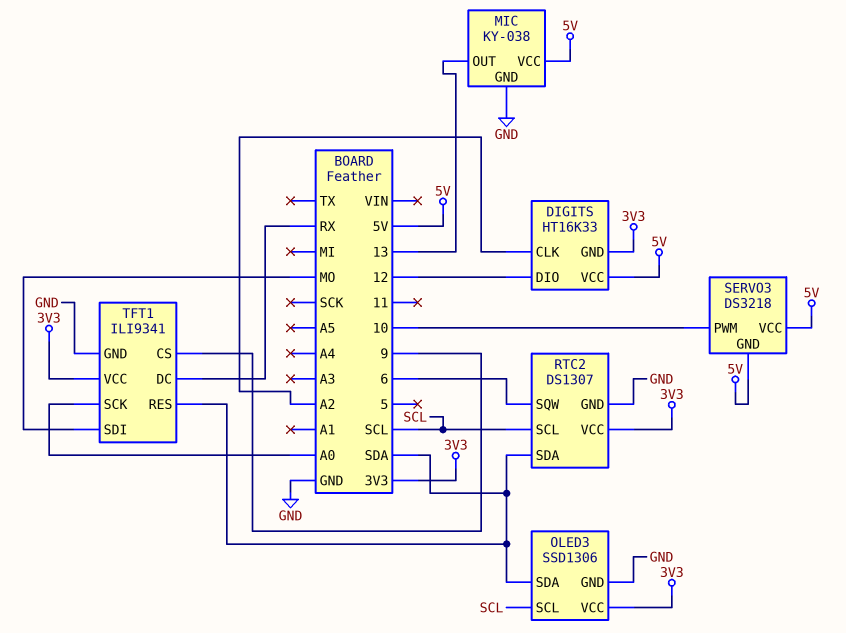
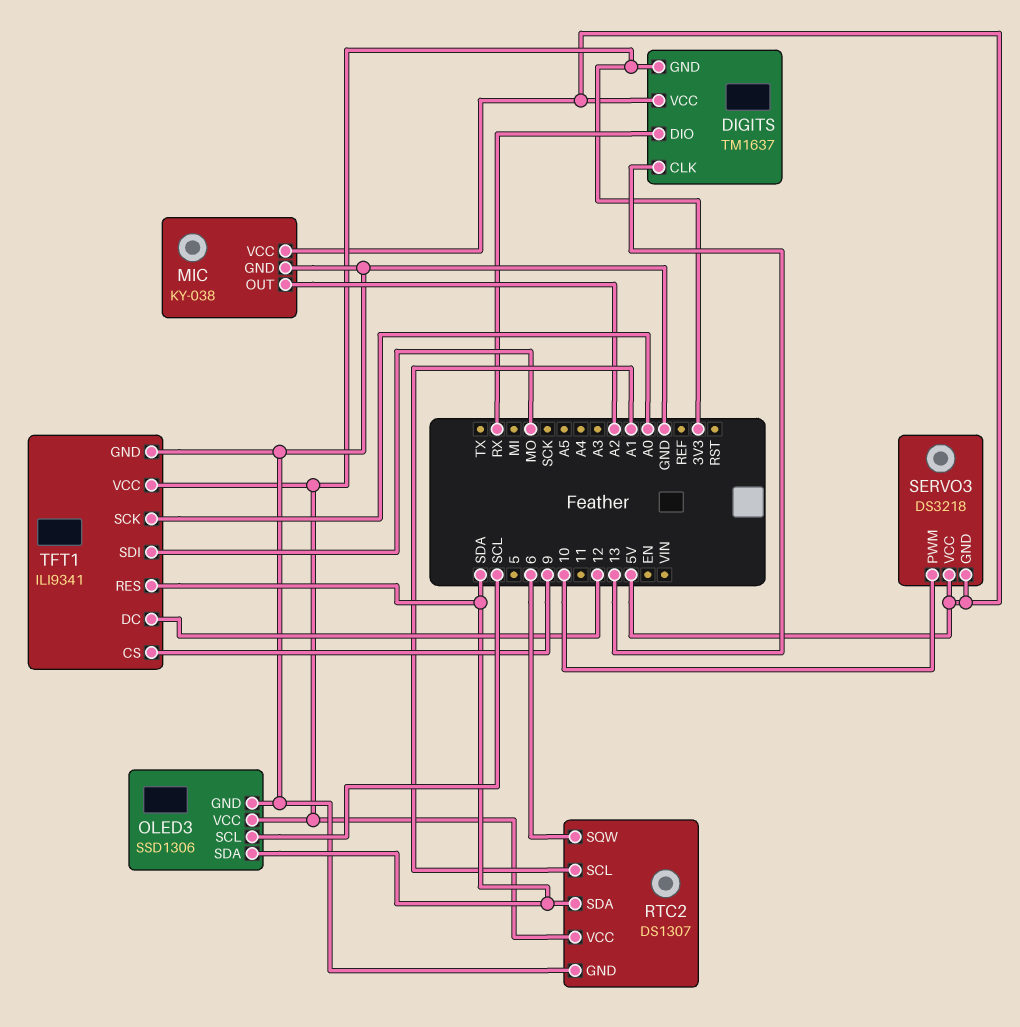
DIGITS: HT16K33 -> TM1637
DIGITS pin CLK: A2 -> 13
DIGITS pin DIO: 12 -> RX
MIC pin OUT: 13 -> A2
RTC2 pin SCL: SCL -> A1
TFT1 pin DC: RX -> 12

